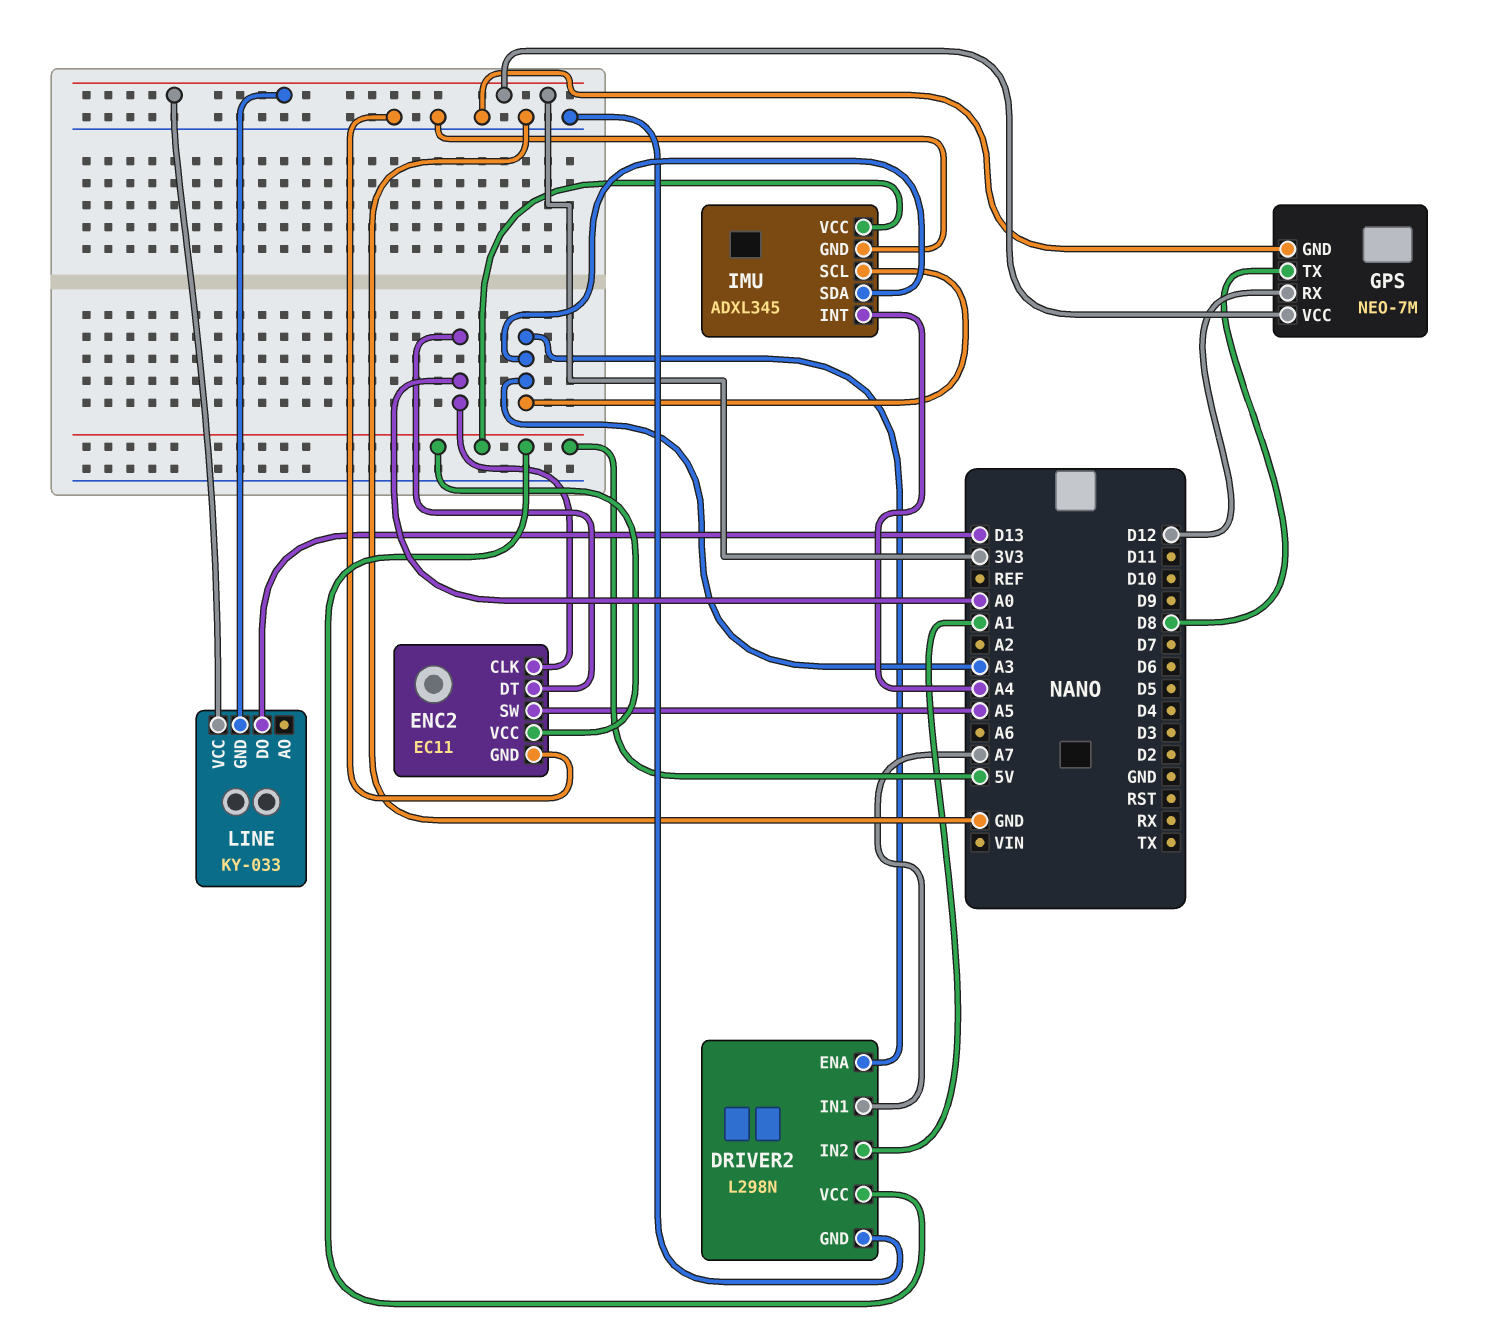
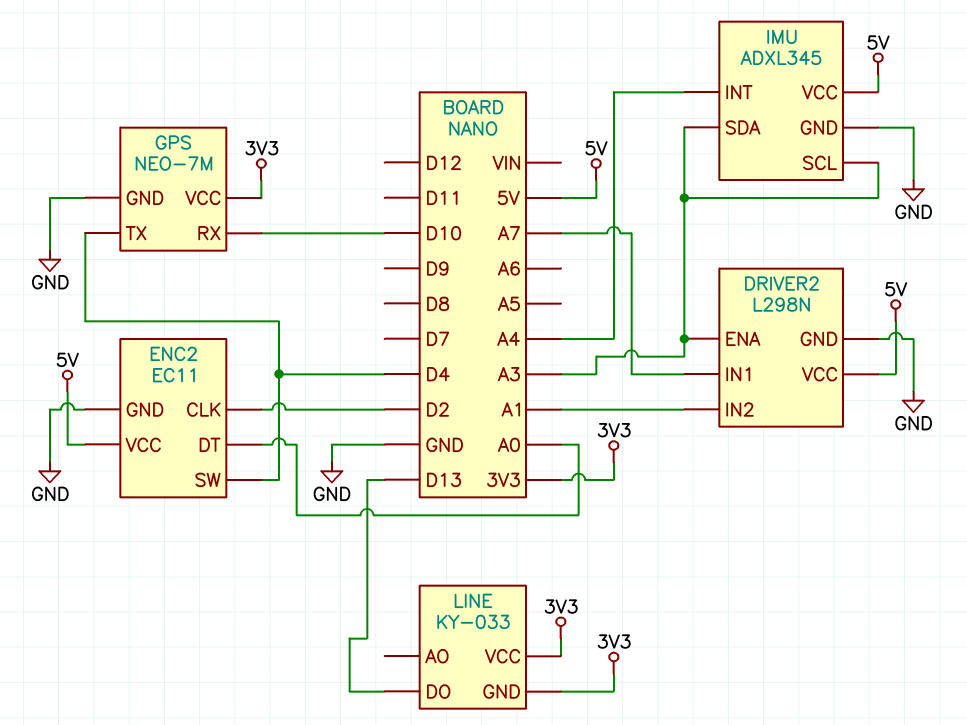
ENC2 pin CLK: A0 -> D2
ENC2 pin SW: A5 -> D4
GPS pin RX: D12 -> D10
GPS pin TX: D8 -> D4

